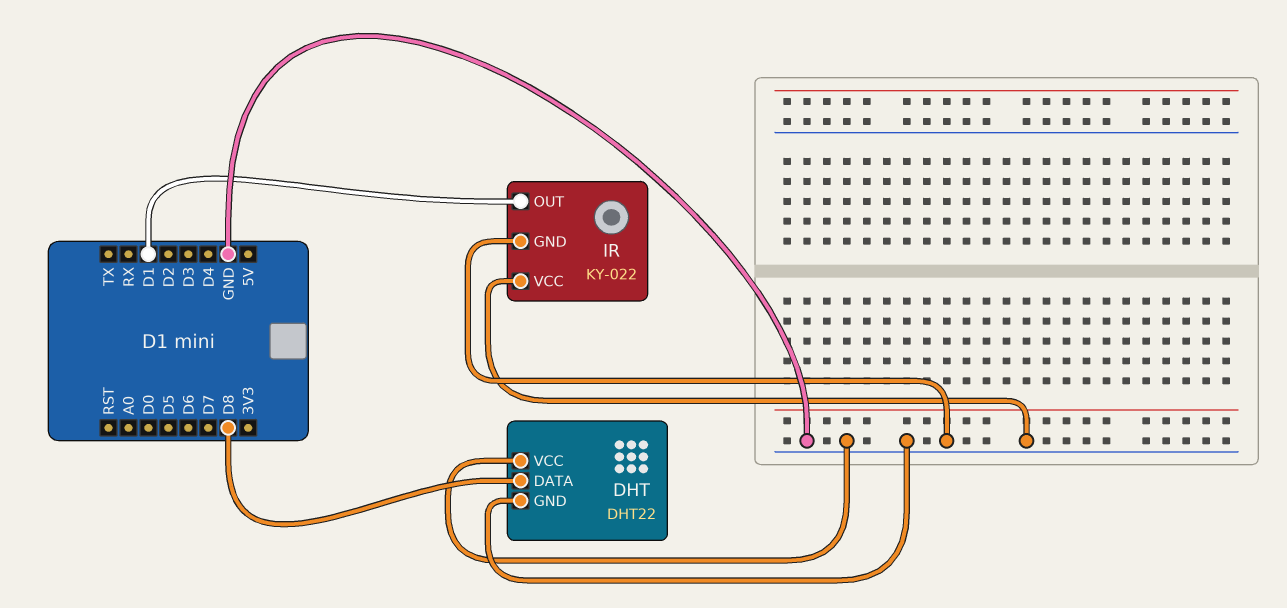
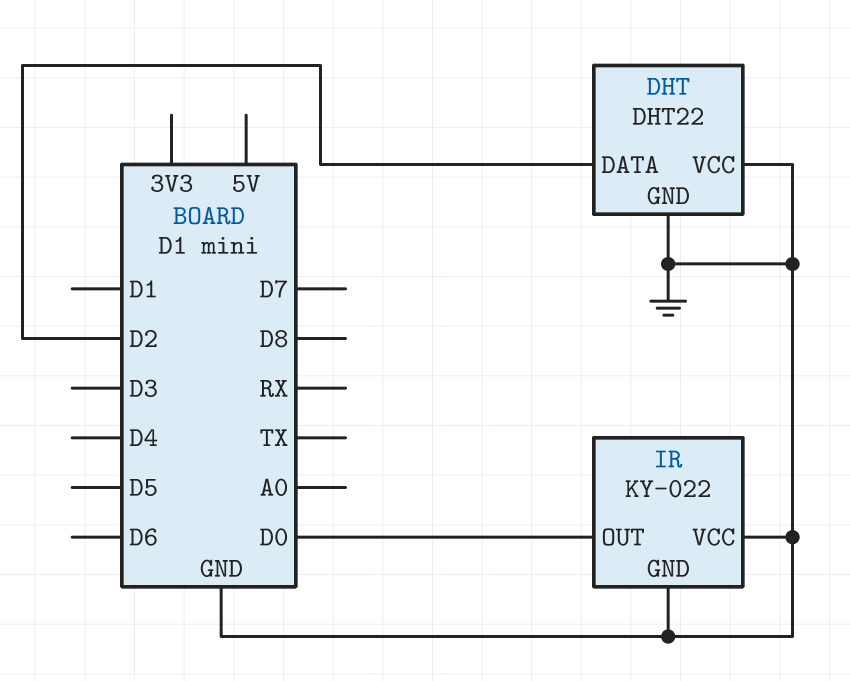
DHT pin DATA: D8 -> D2
IR pin OUT: D1 -> D0

